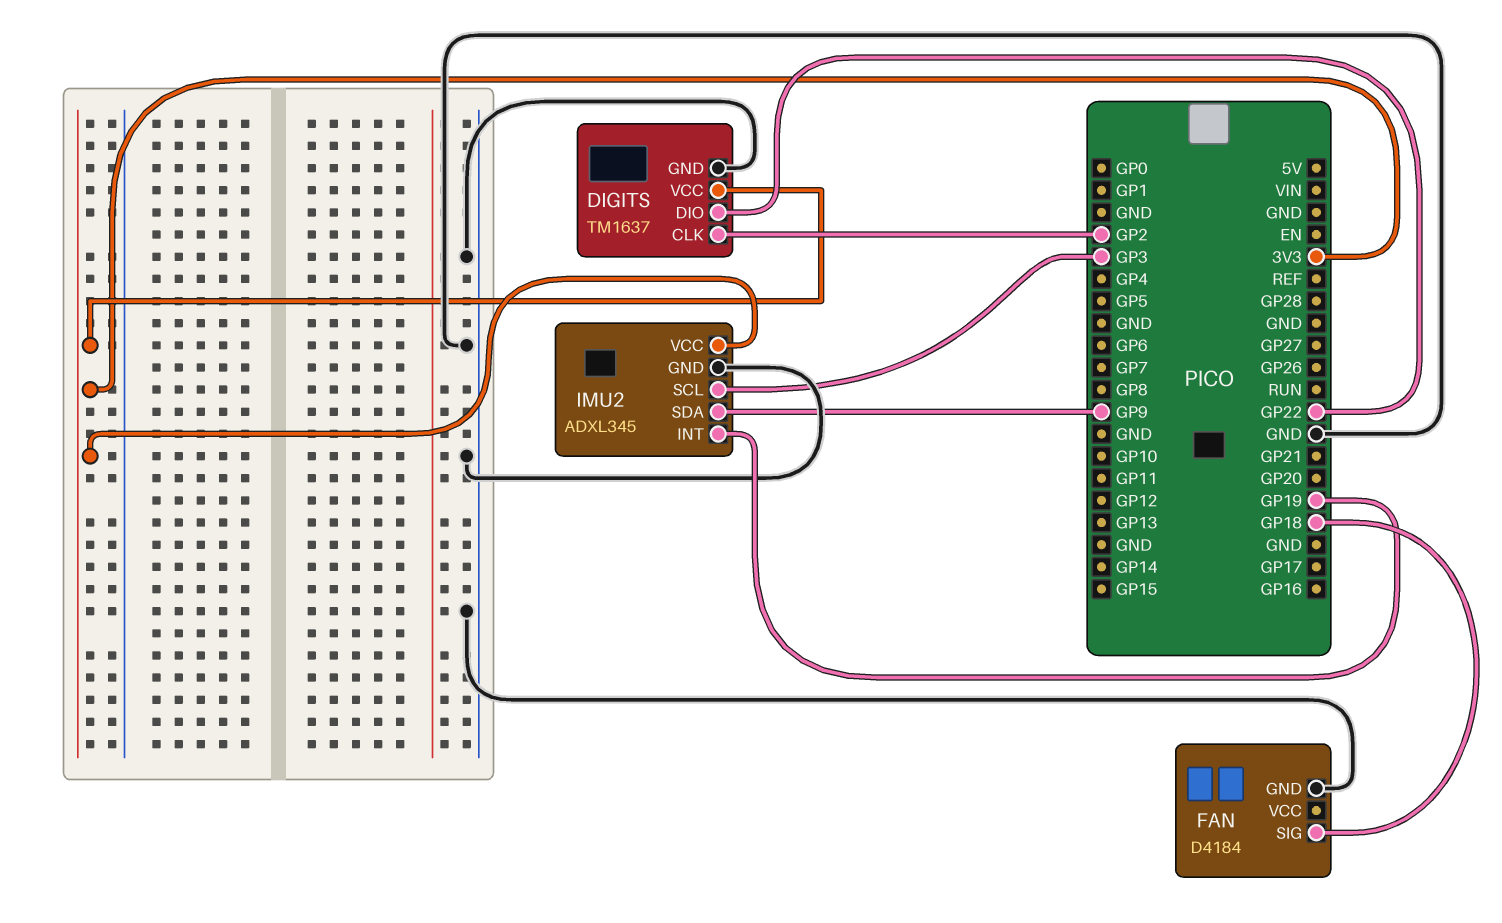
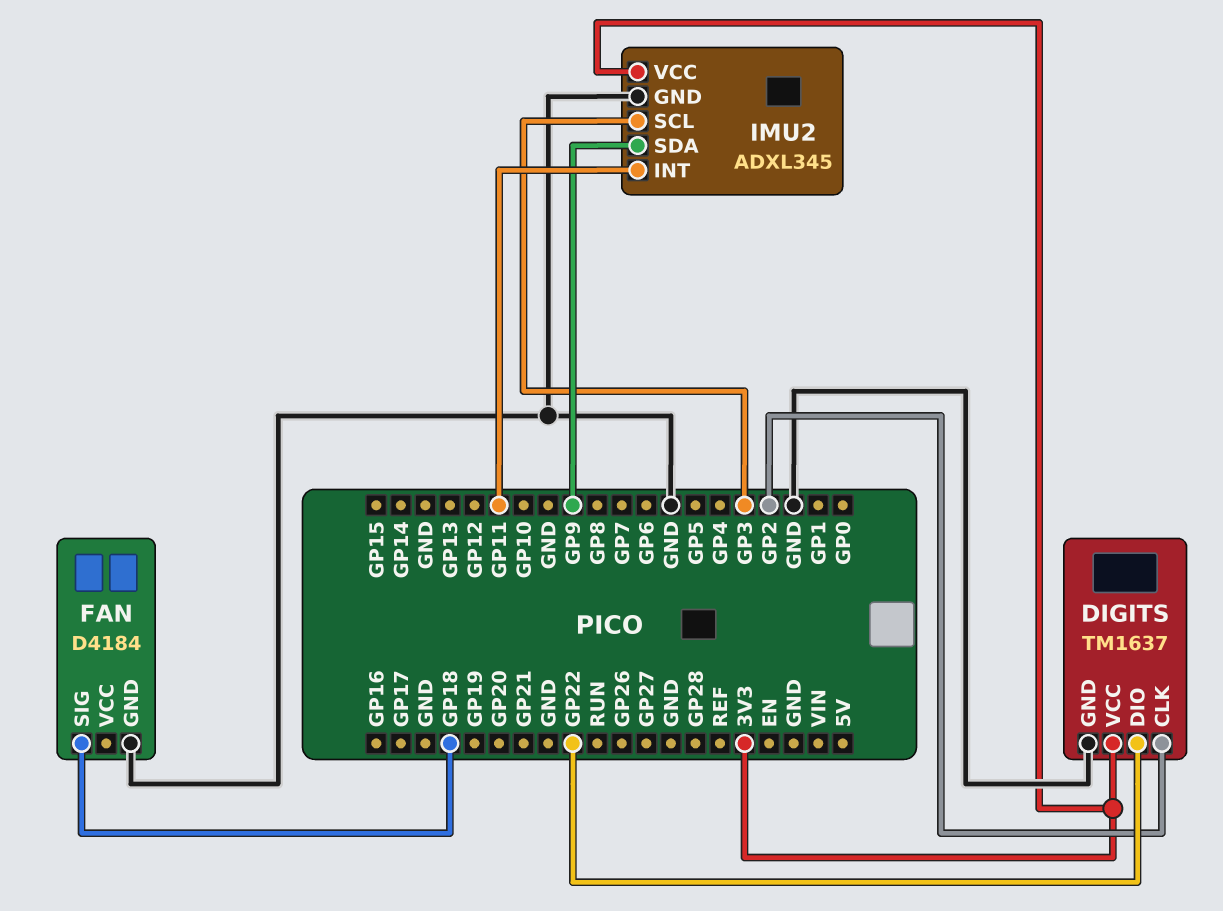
IMU2 pin INT: GP19 -> GP11

